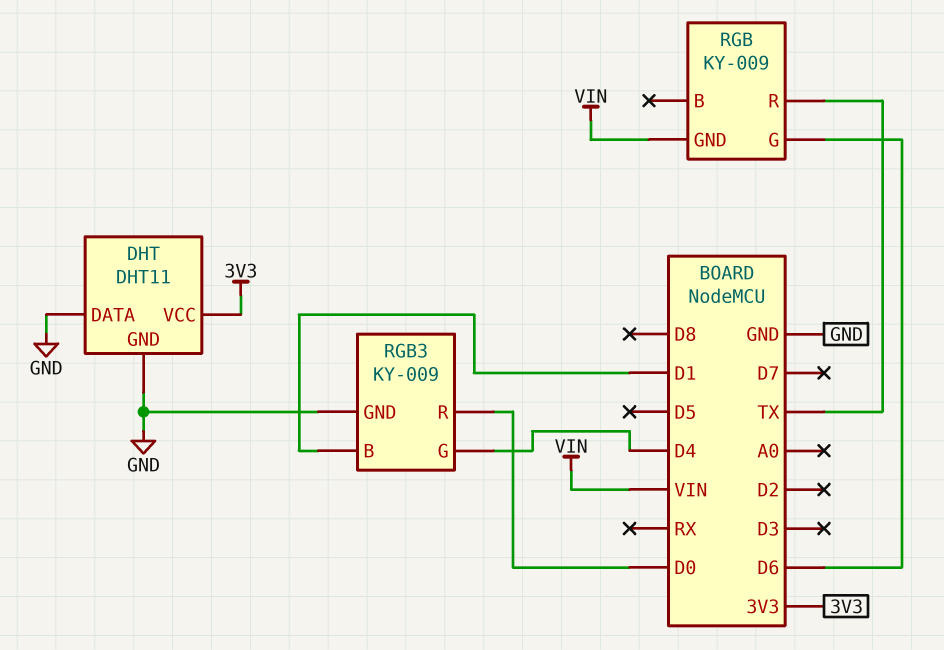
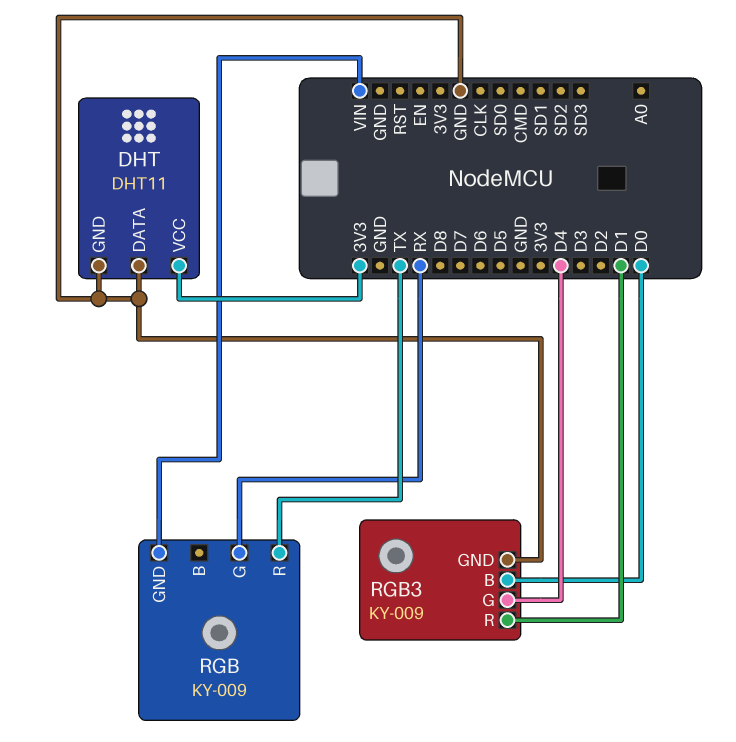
RGB pin G: D6 -> RX
RGB3 pin B: D1 -> D0
RGB3 pin R: D0 -> D1

